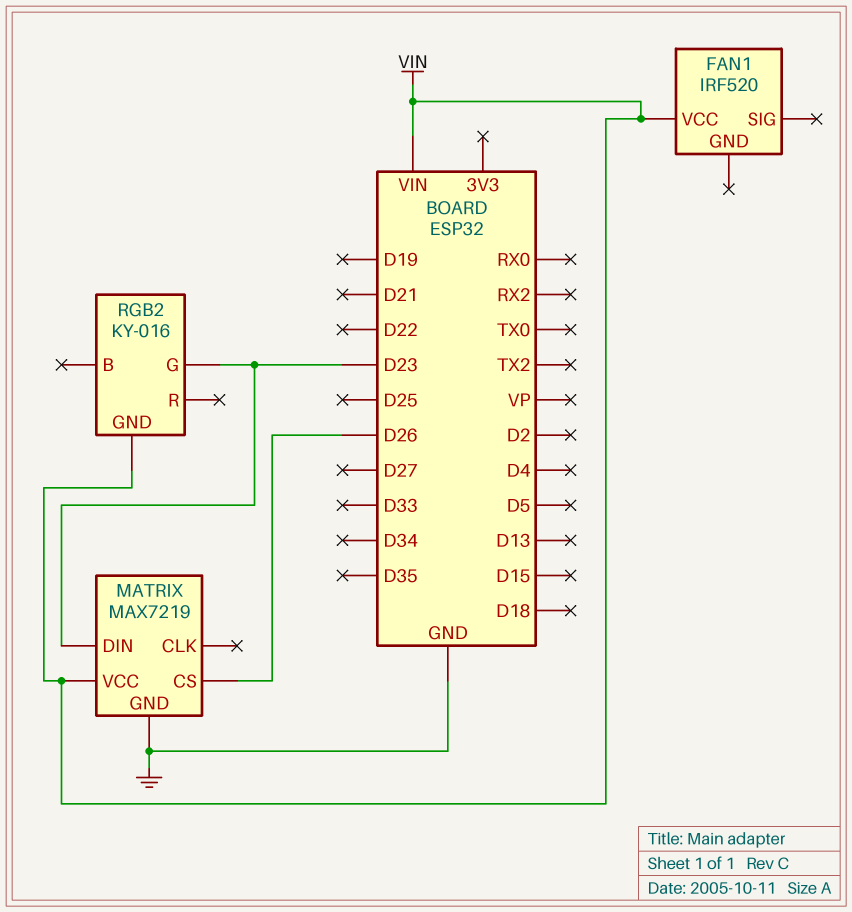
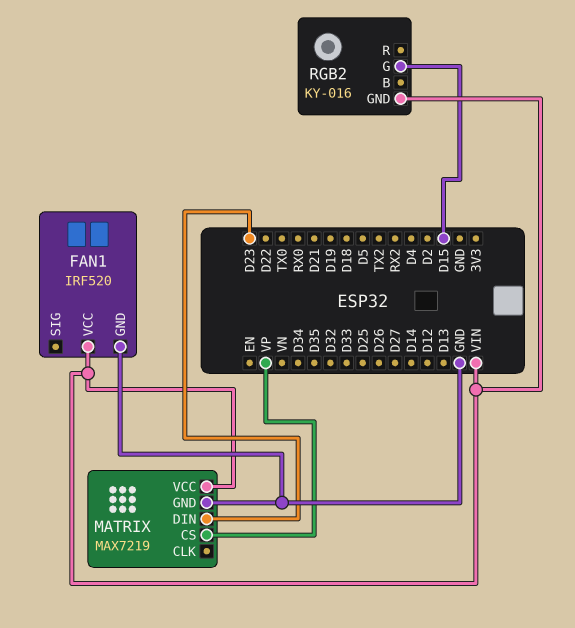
FAN1 pin GND: none -> GND
MATRIX pin CS: D26 -> VP
RGB2 pin G: D23 -> D15

